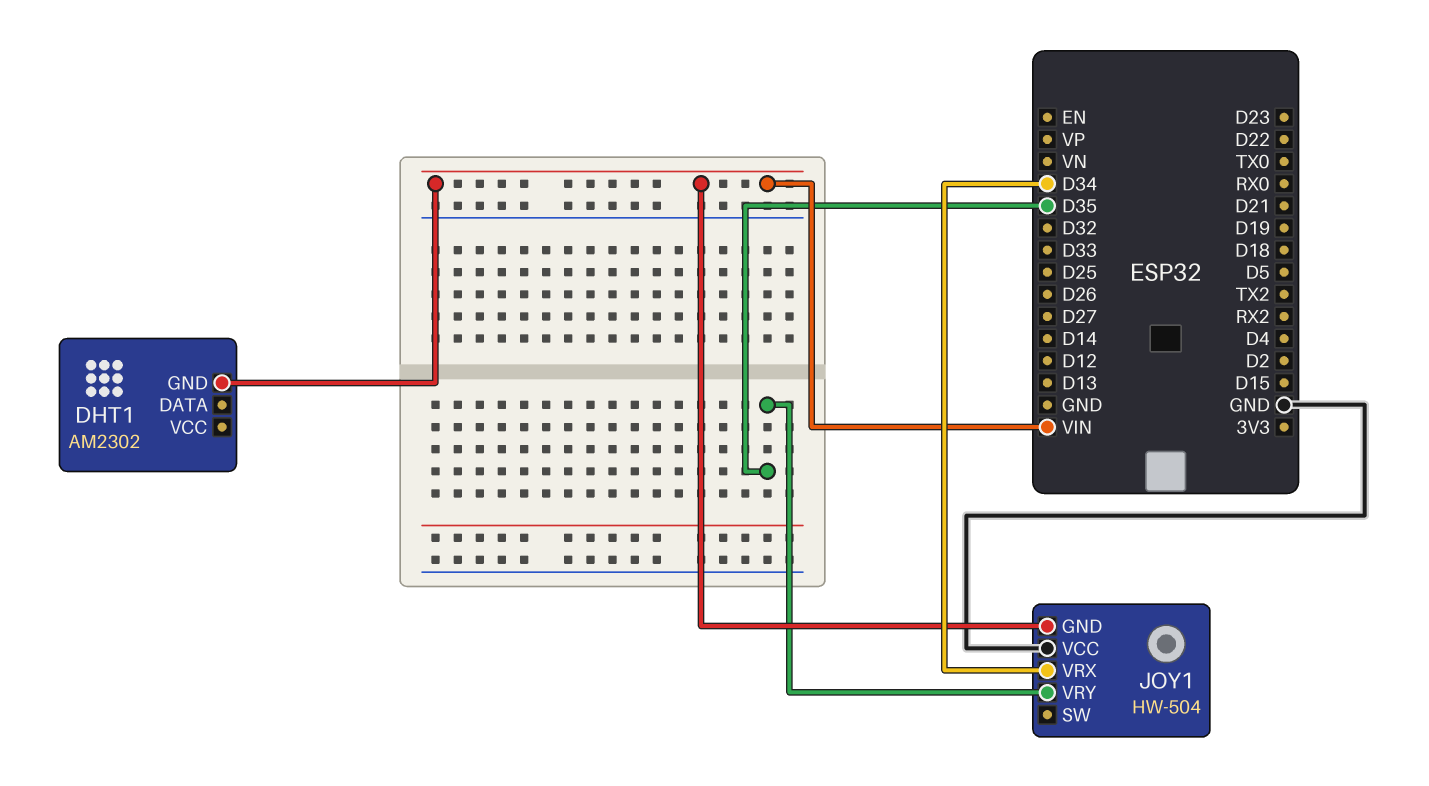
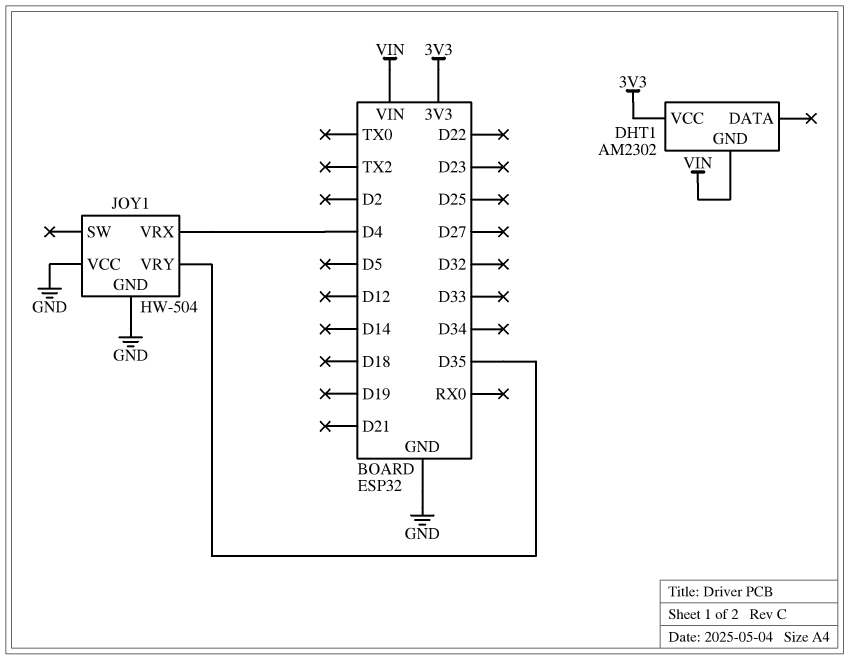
DHT1 pin VCC: none -> 3V3
JOY1 pin GND: VIN -> GND
JOY1 pin VRX: D34 -> D4

